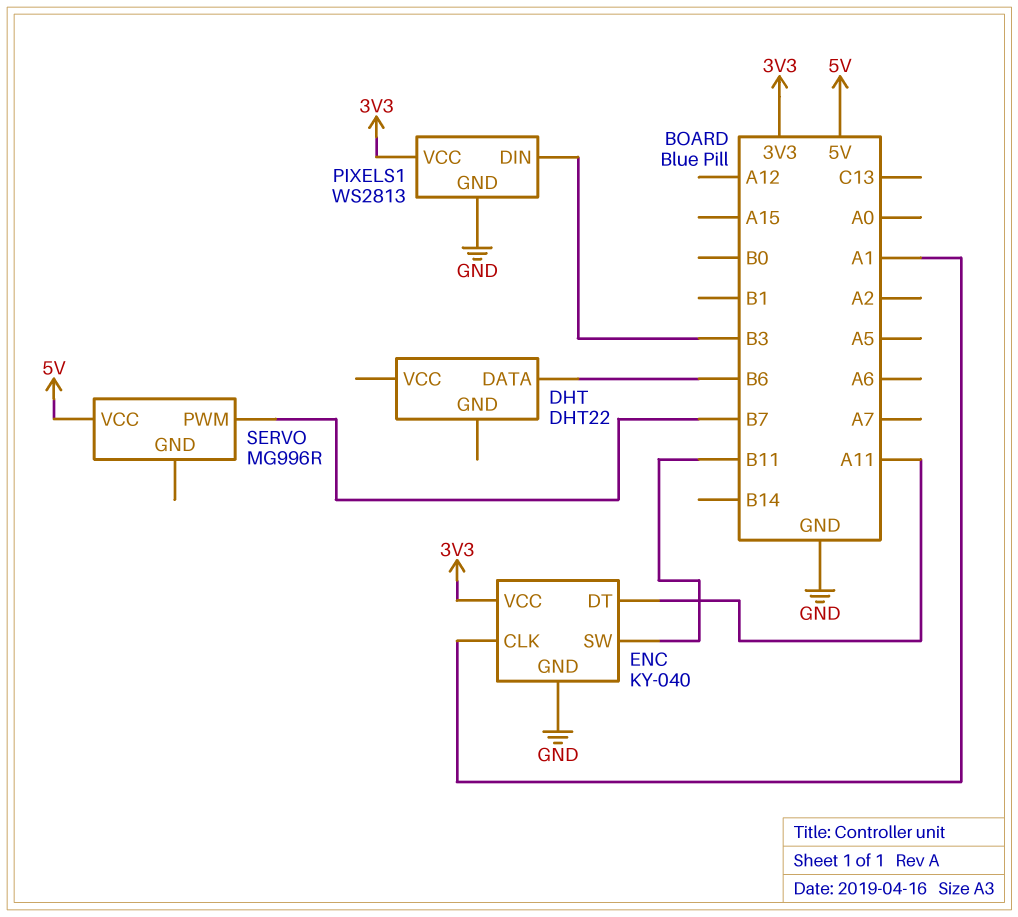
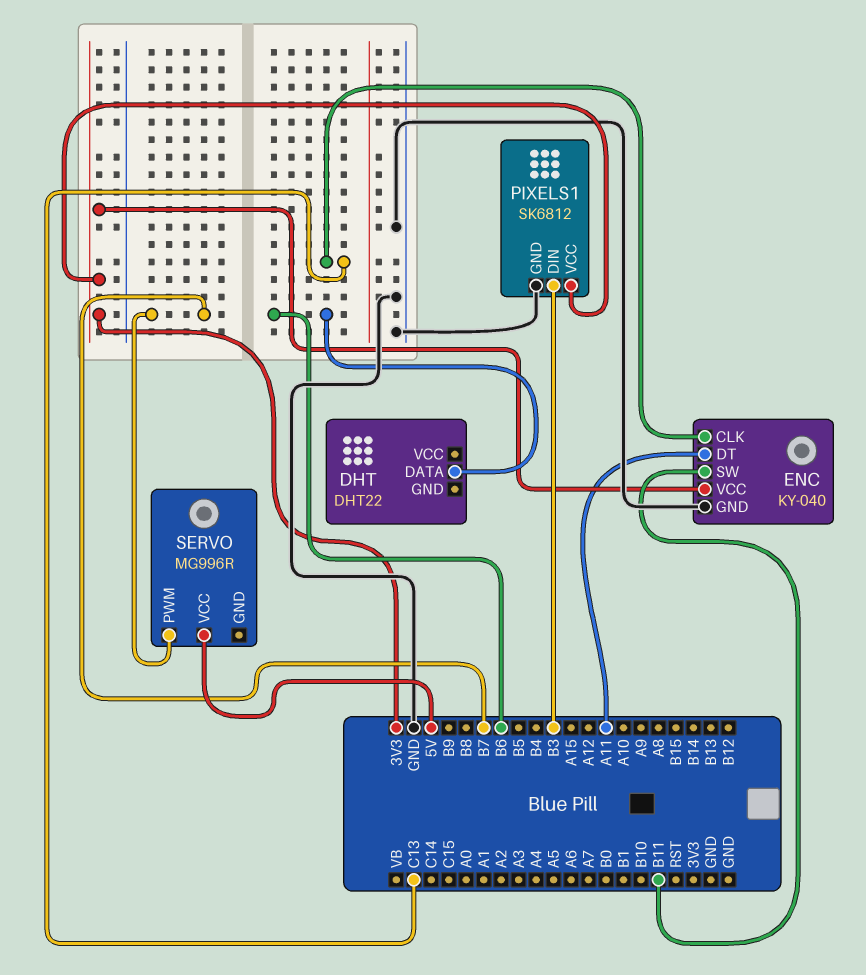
ENC pin CLK: A1 -> C13
PIXELS1: WS2813 -> SK6812

